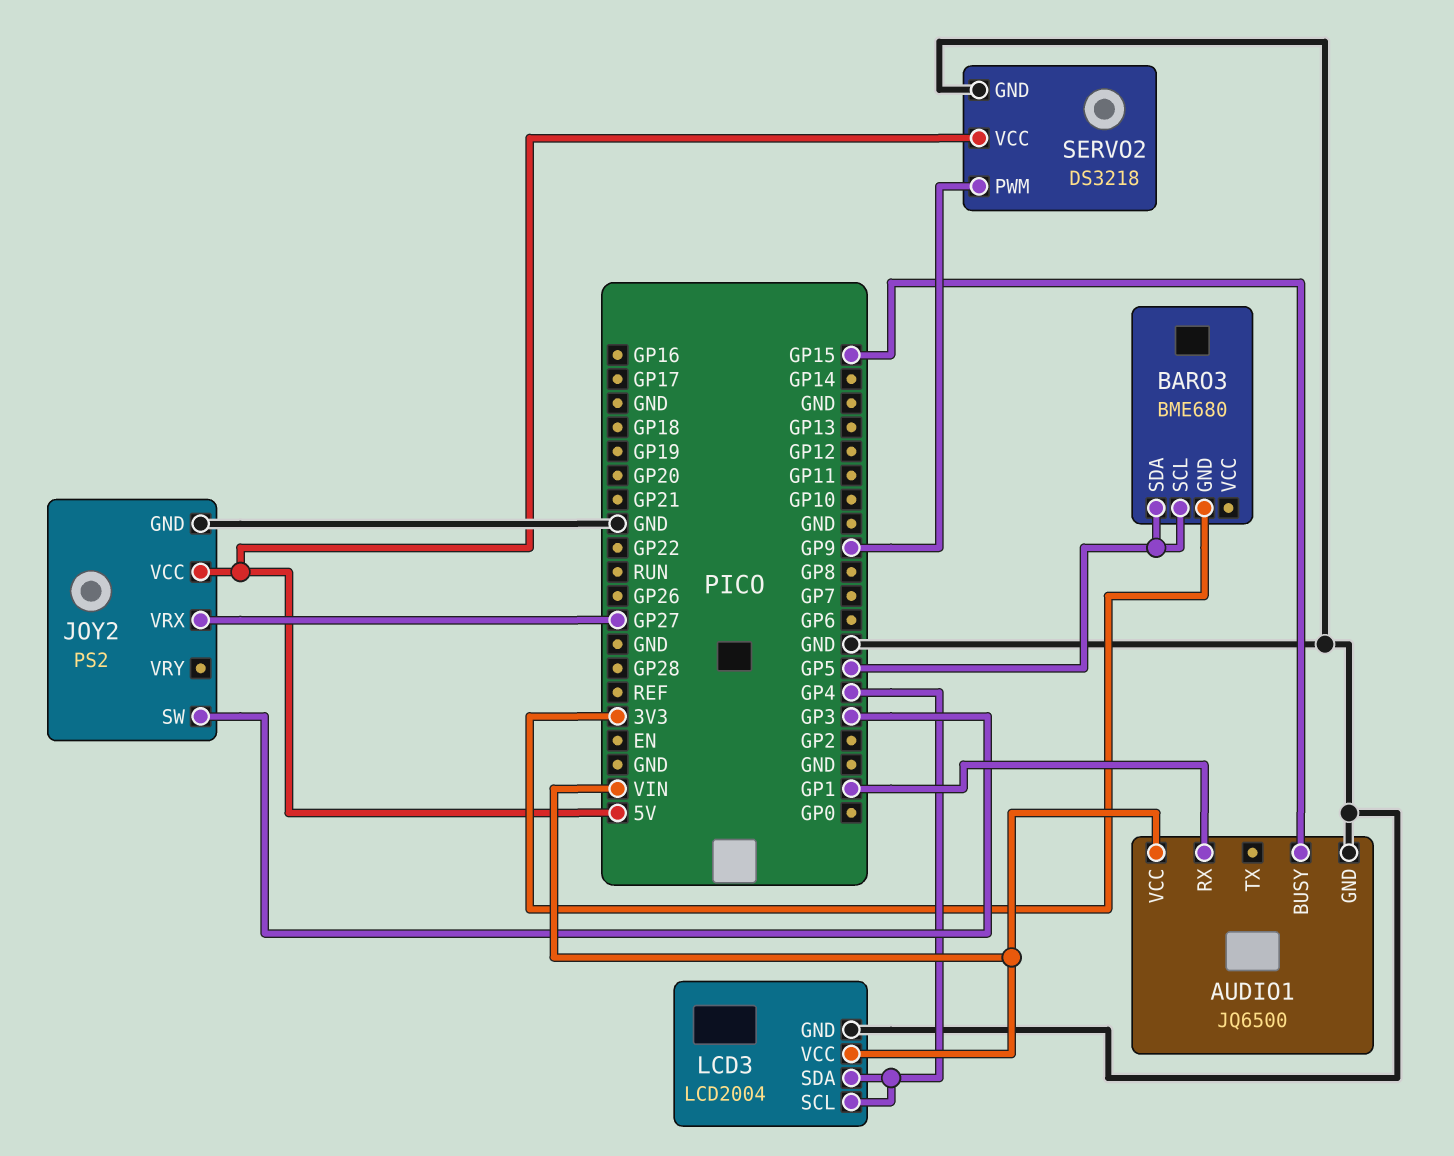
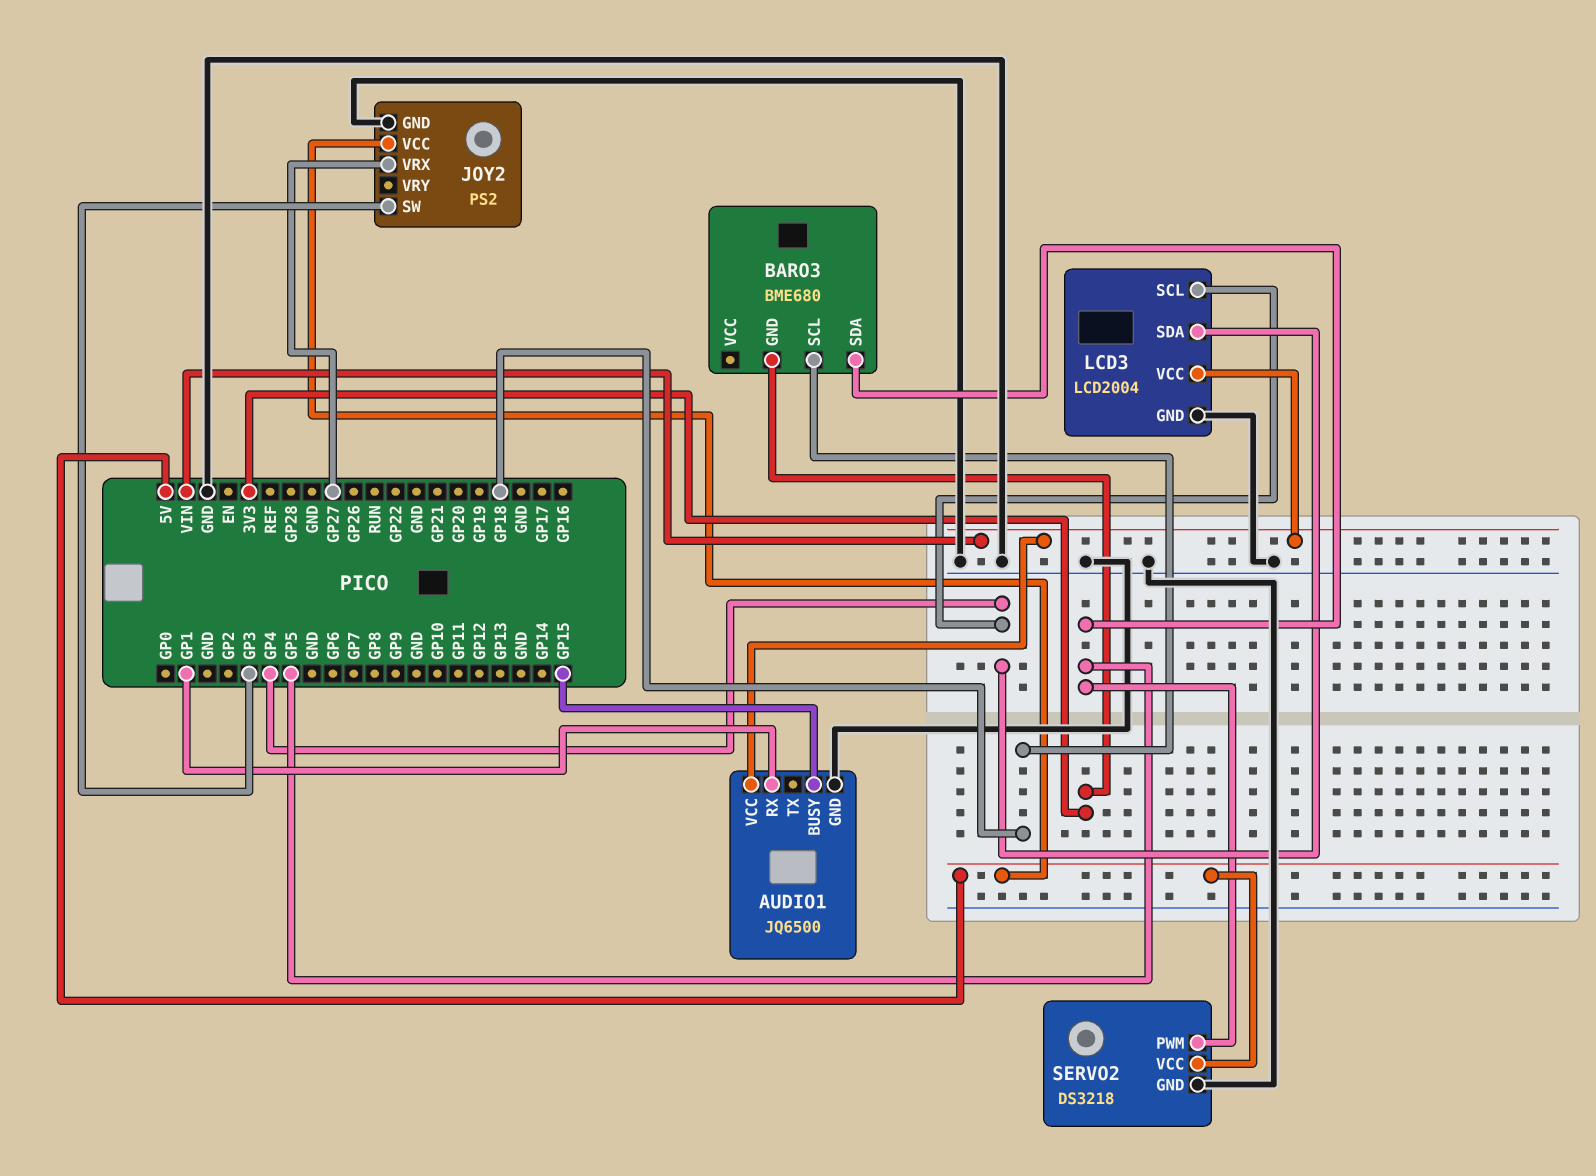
BARO3 pin SCL: GP5 -> GP18
SERVO2 pin PWM: GP9 -> GP5

